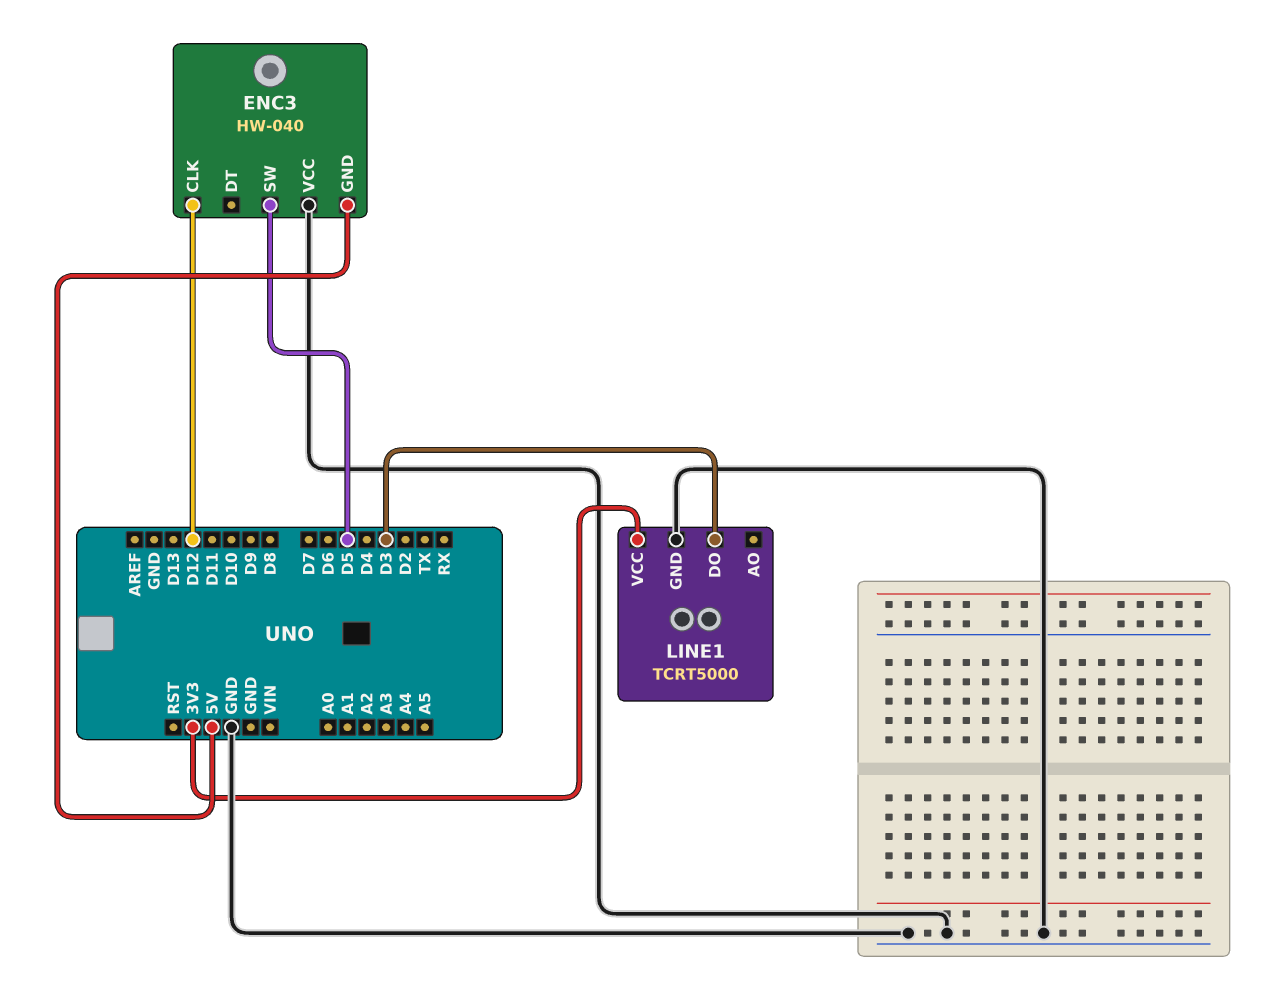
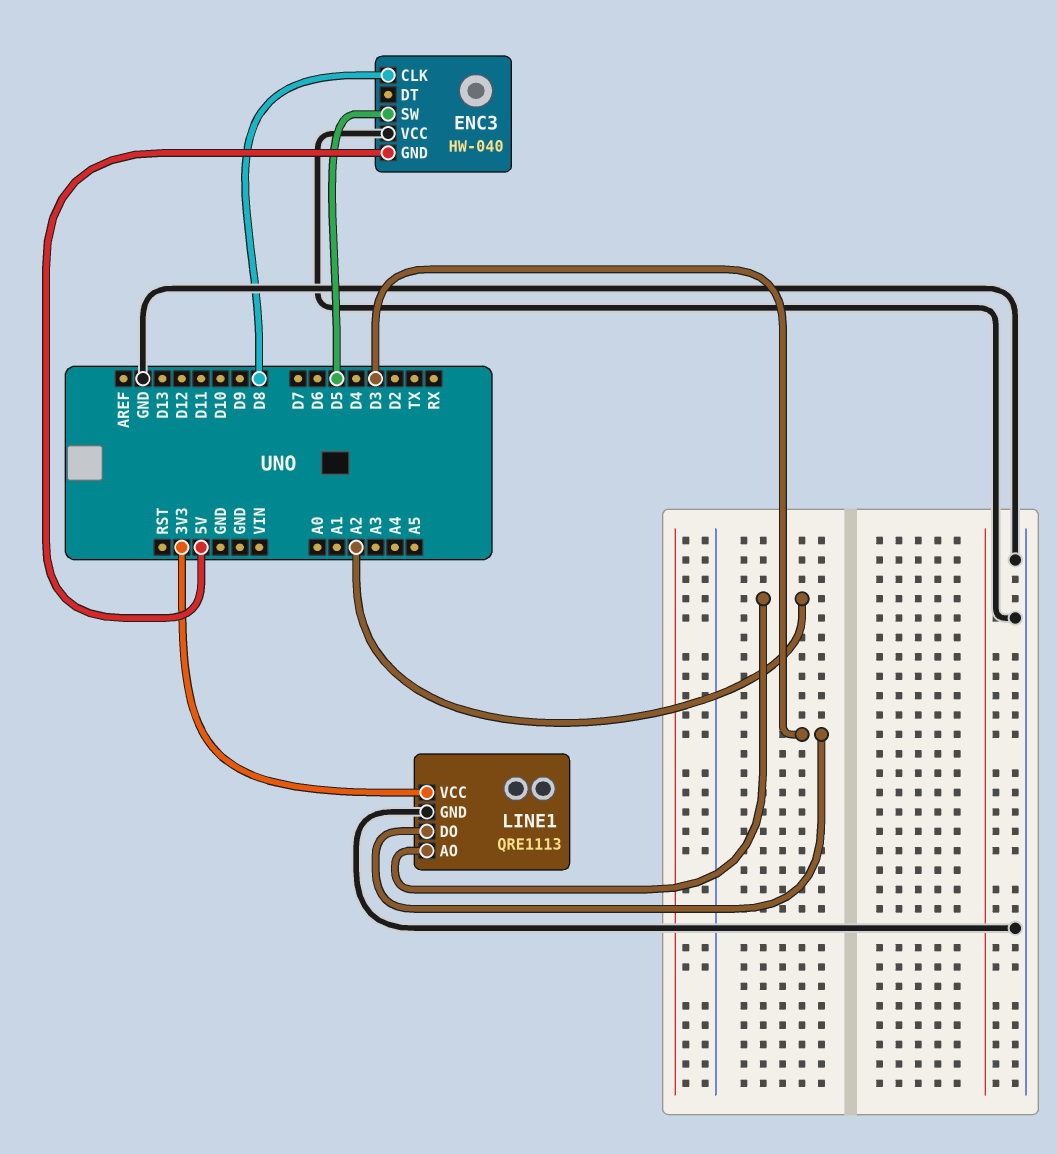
ENC3 pin CLK: D12 -> D8
LINE1: TCRT5000 -> QRE1113
LINE1 pin AO: none -> A2

